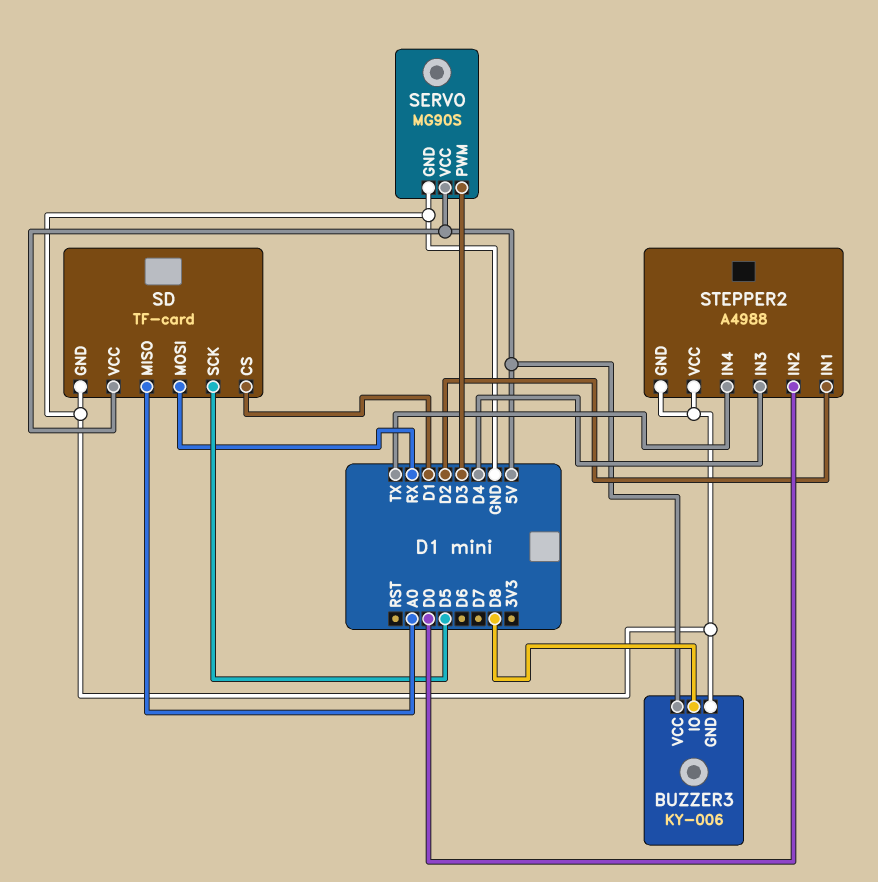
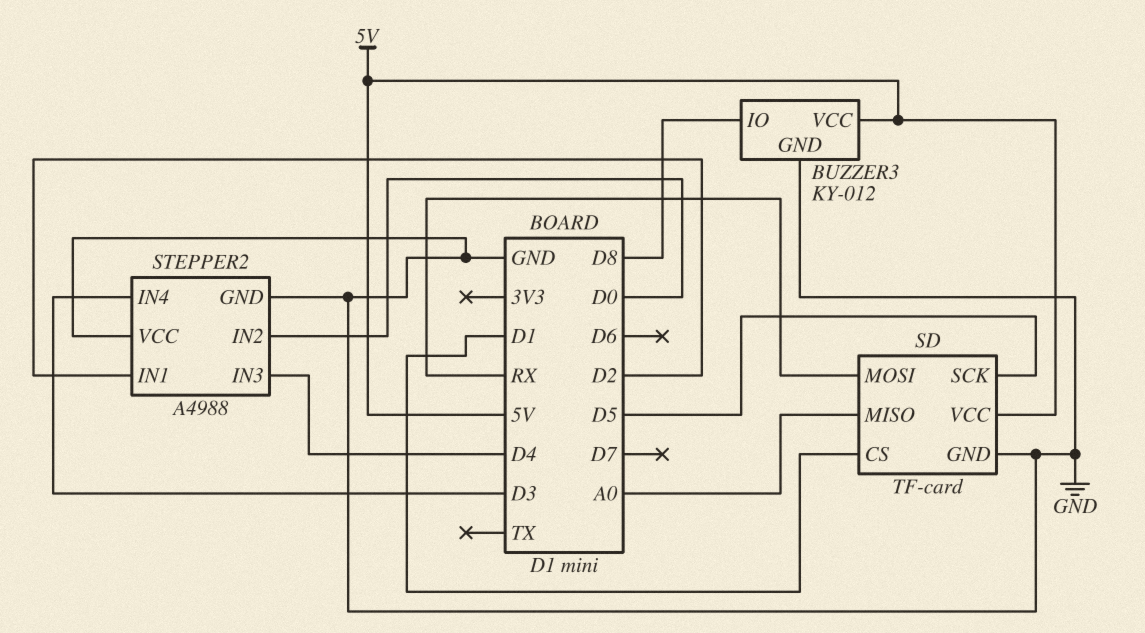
BUZZER3: KY-006 -> KY-012
SERVO: MG90S -> none
SERVO pin GND: GND -> none
SERVO pin PWM: D3 -> none
SERVO pin VCC: 5V -> none
STEPPER2 pin IN4: TX -> D3

